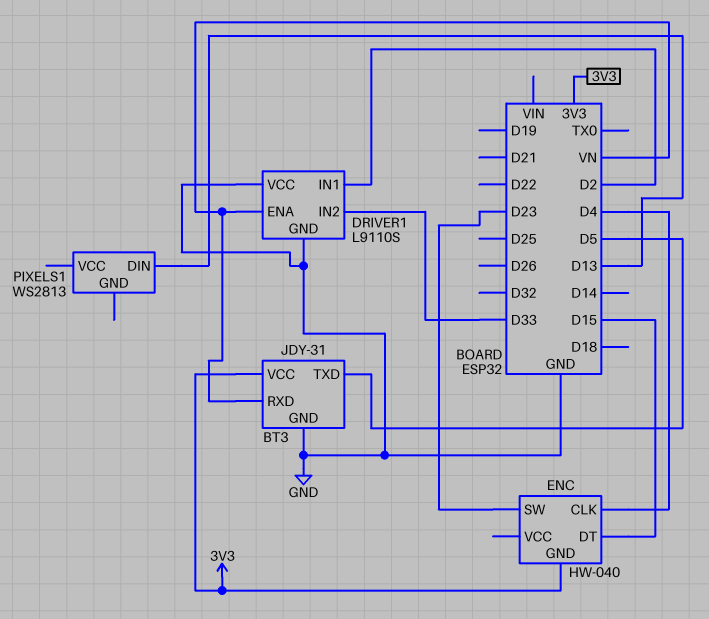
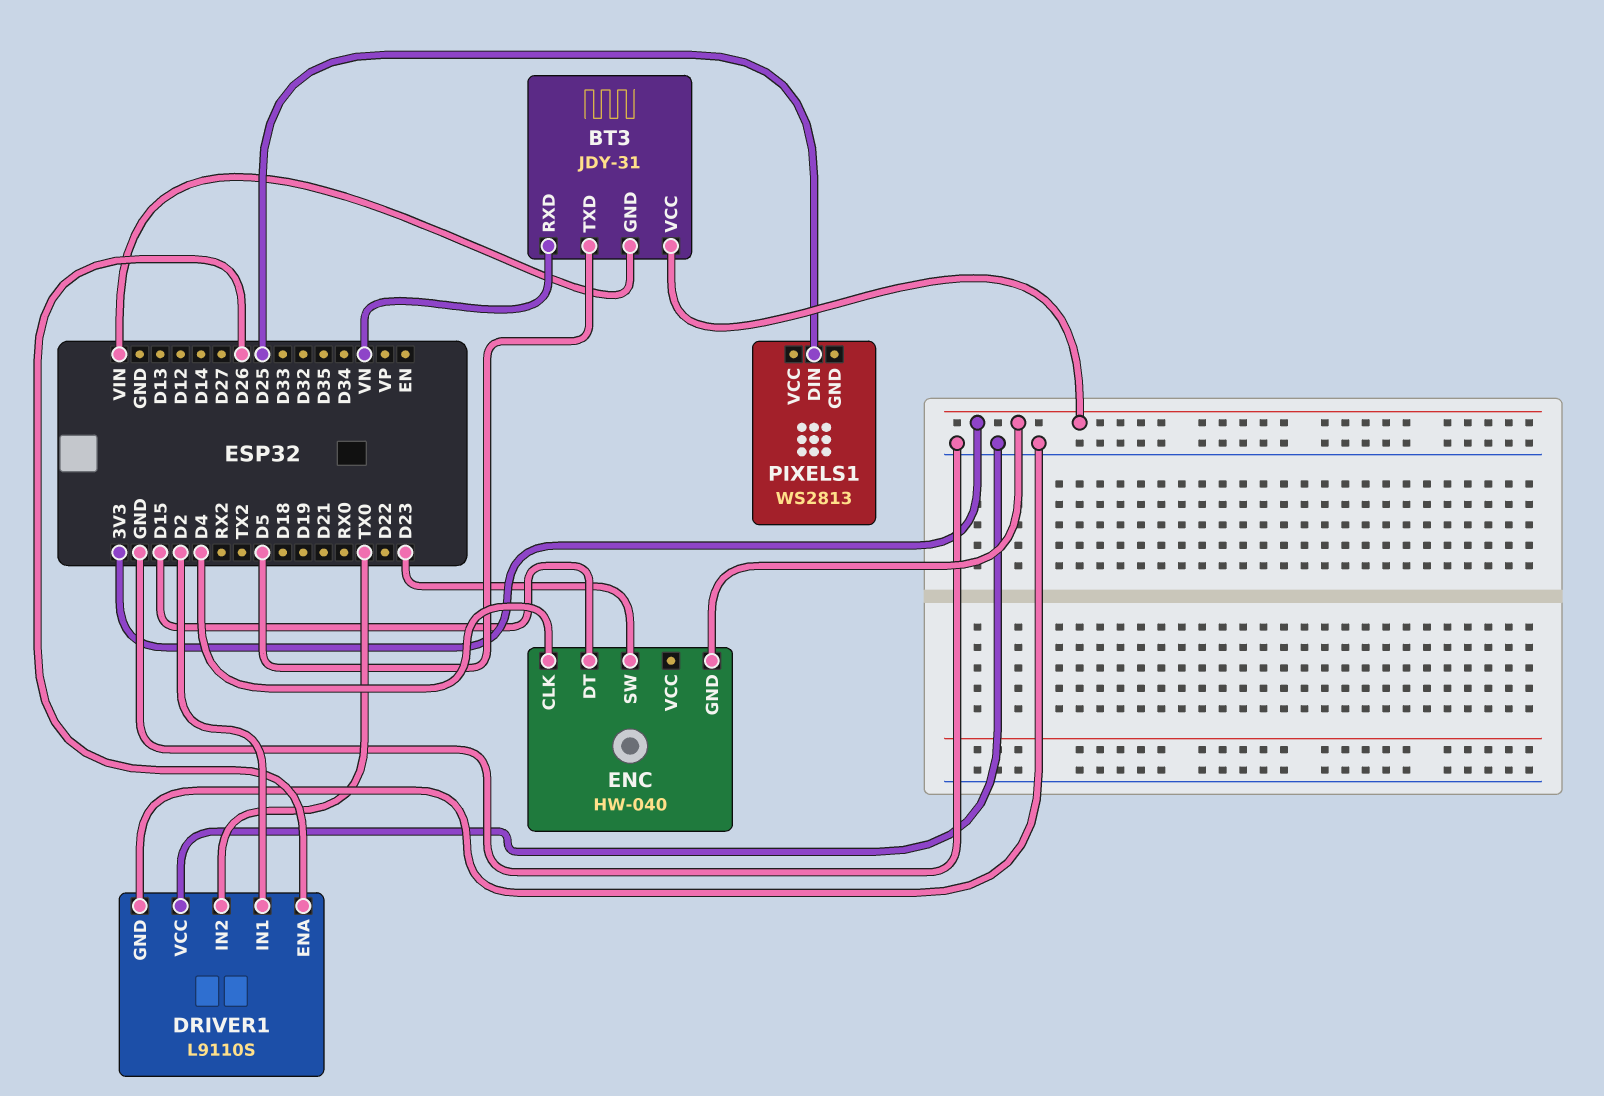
BT3 pin GND: GND -> VIN
DRIVER1 pin ENA: VN -> D26
DRIVER1 pin IN2: D33 -> TX0
PIXELS1 pin DIN: D13 -> D25

